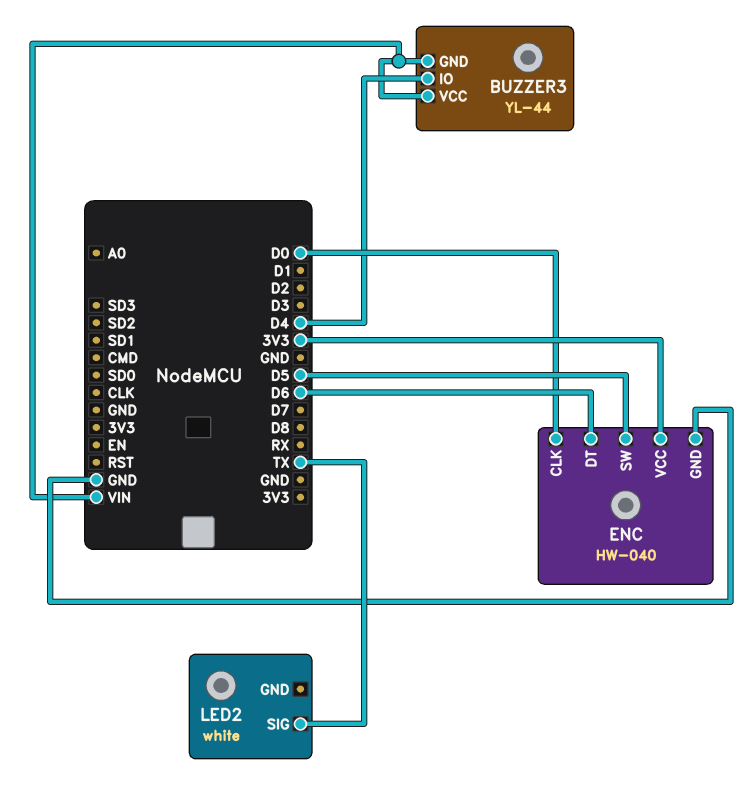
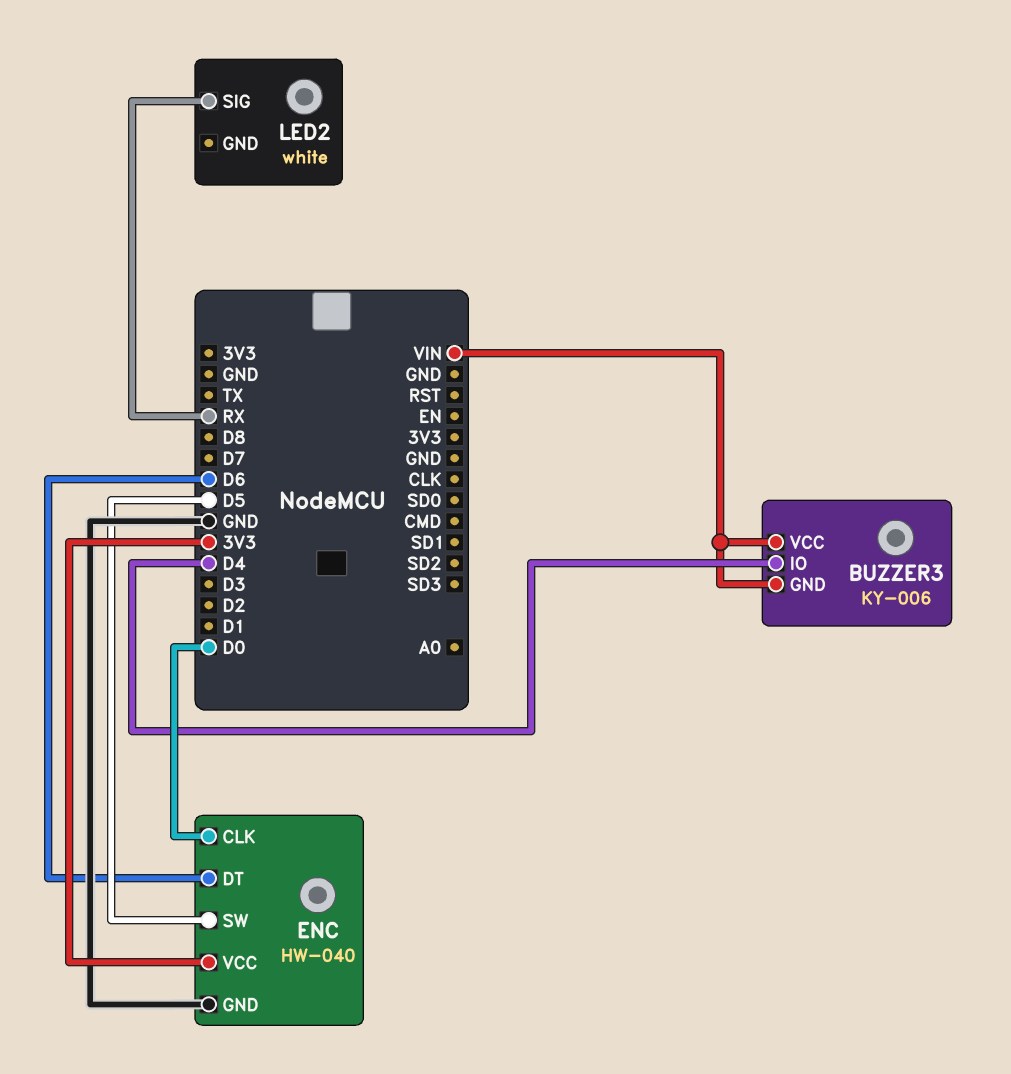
BUZZER3: YL-44 -> KY-006
LED2 pin SIG: TX -> RX

